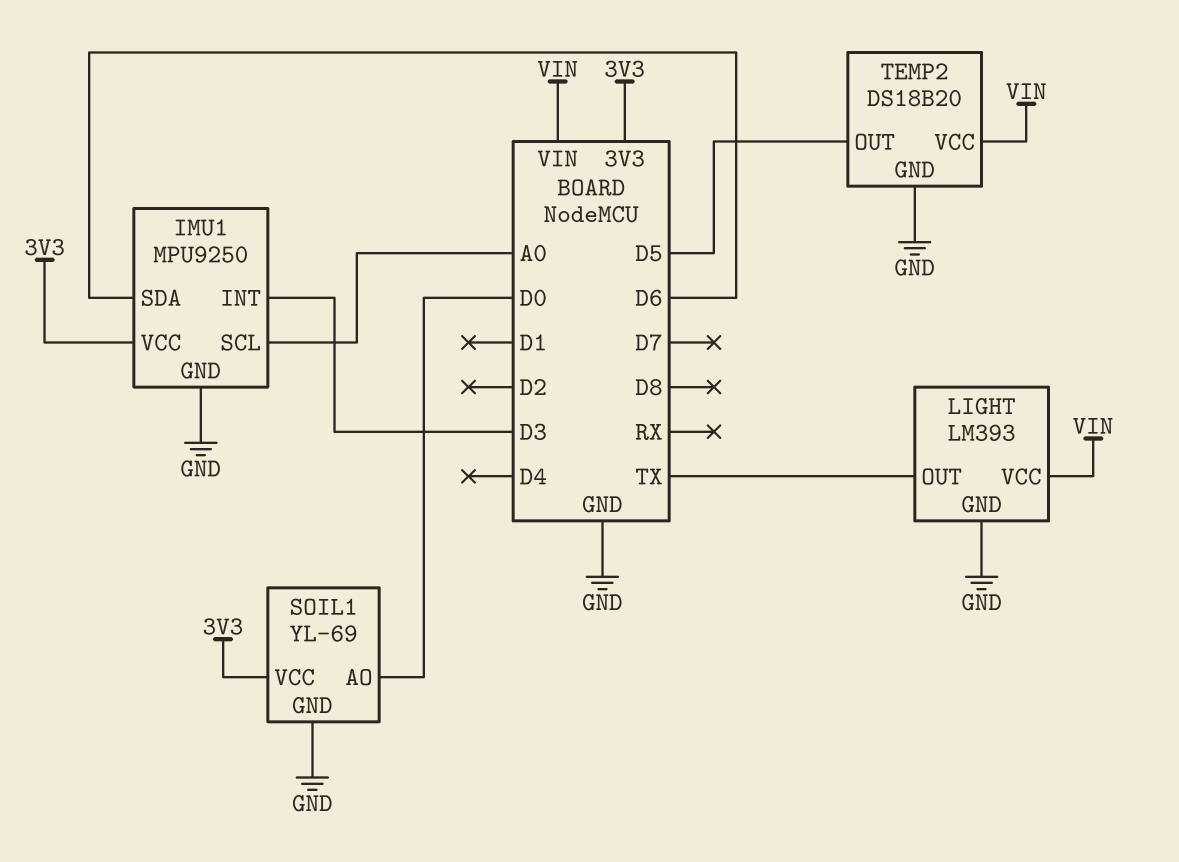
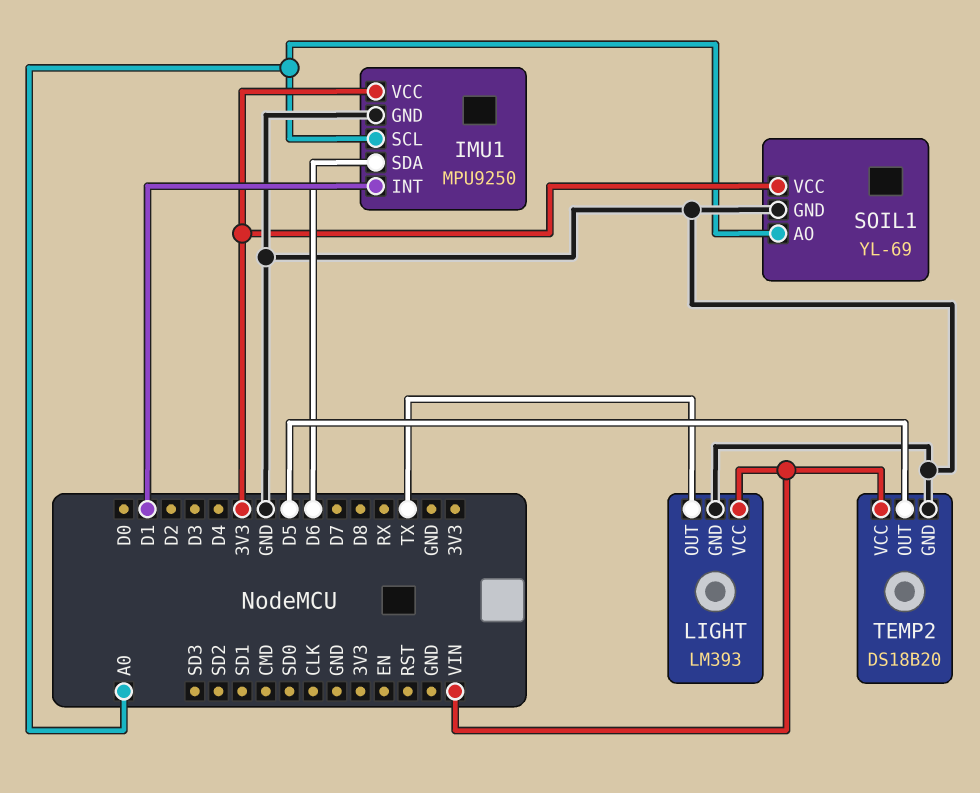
IMU1 pin INT: D3 -> D1
SOIL1 pin AO: D0 -> A0

